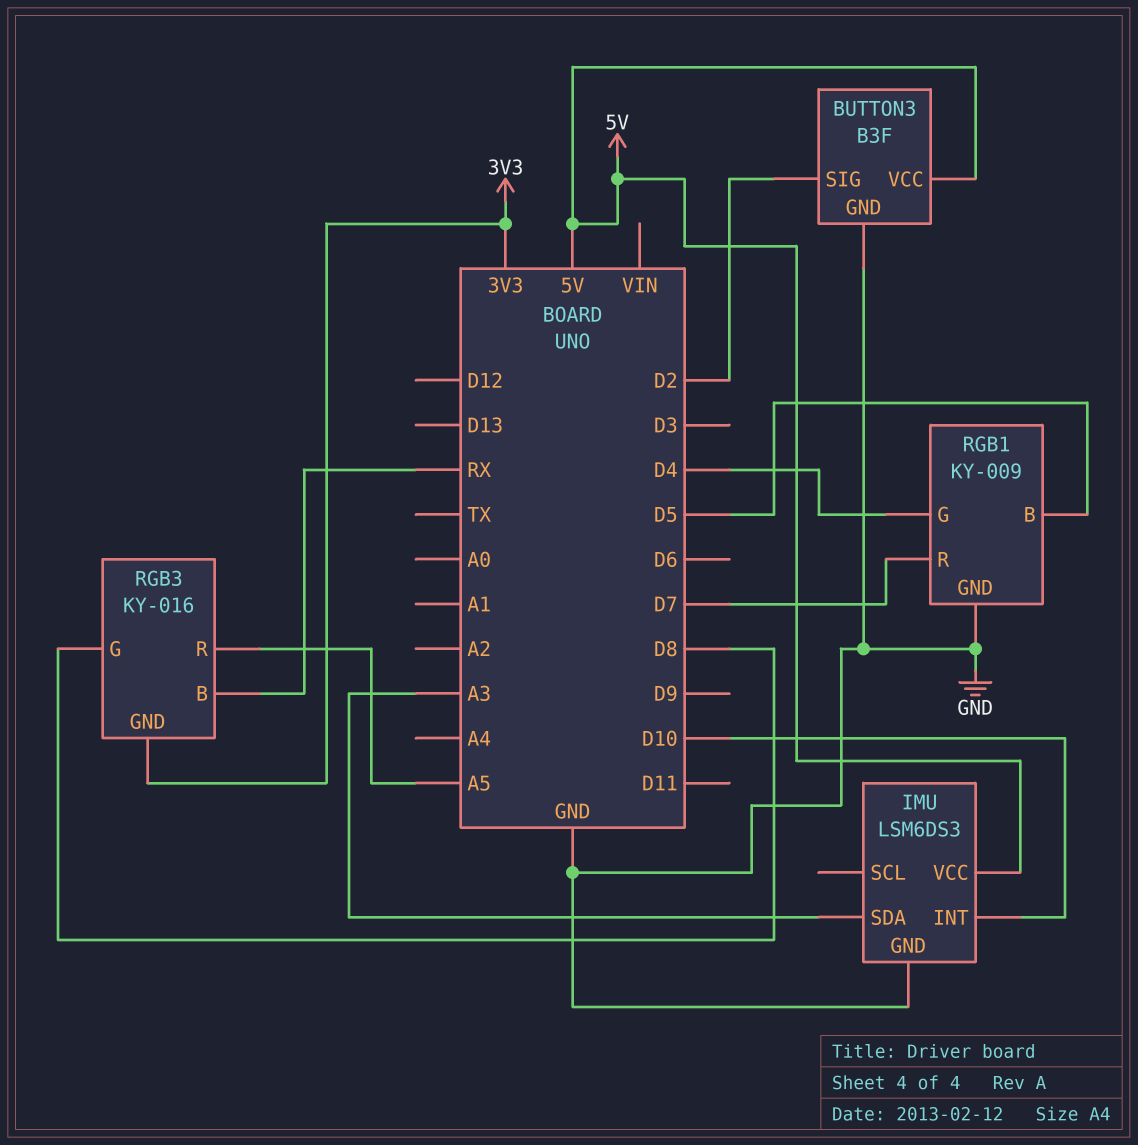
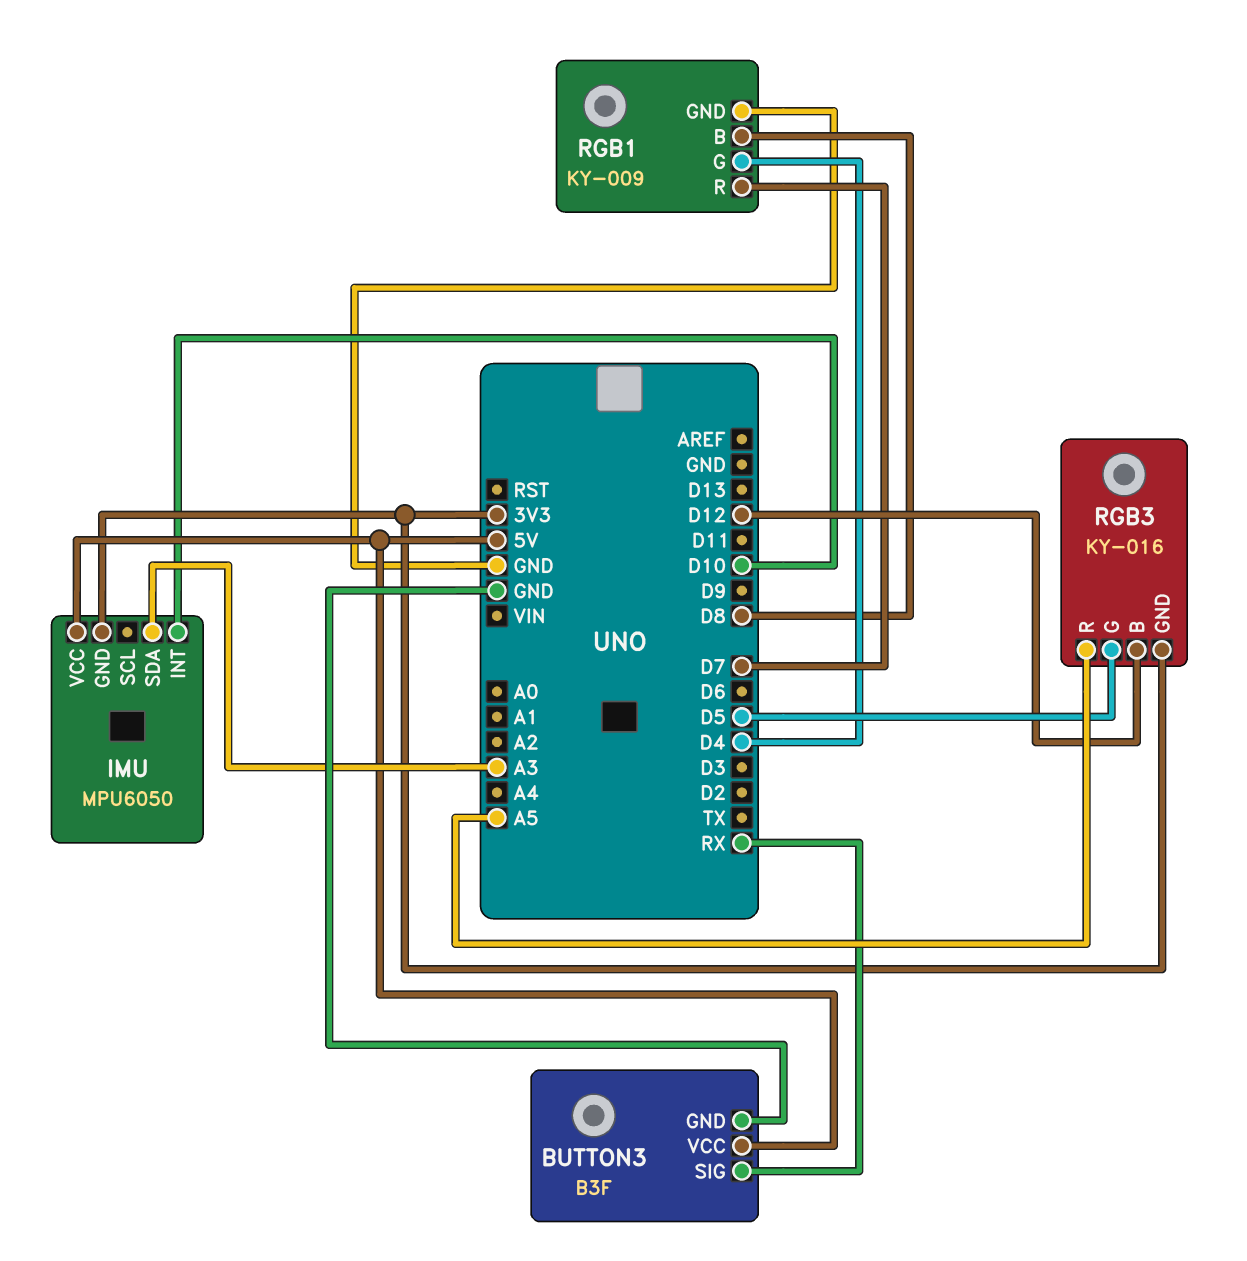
BUTTON3 pin SIG: D2 -> RX
IMU: LSM6DS3 -> MPU6050
IMU pin GND: GND -> 3V3
RGB1 pin B: D5 -> D8
RGB3 pin B: RX -> D12
RGB3 pin G: D8 -> D5

